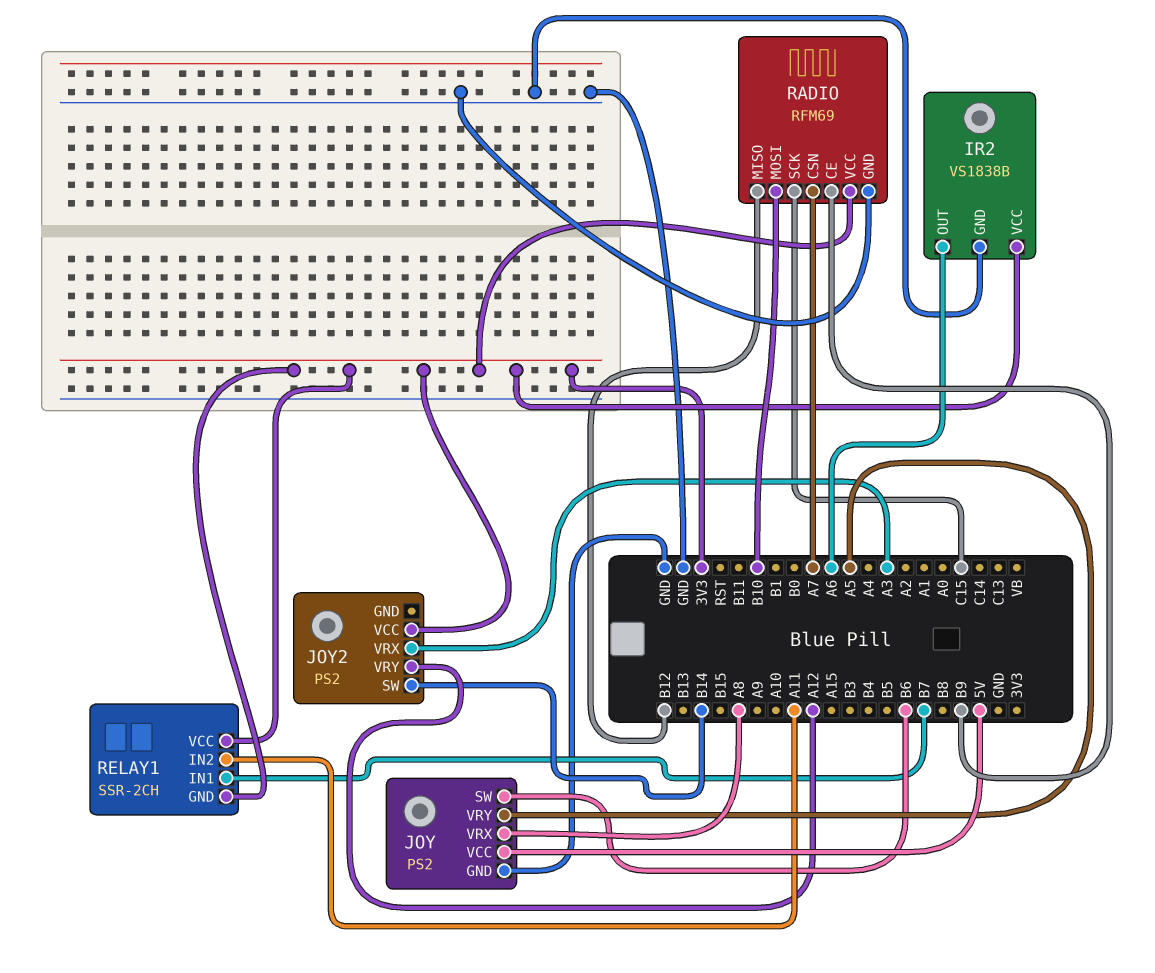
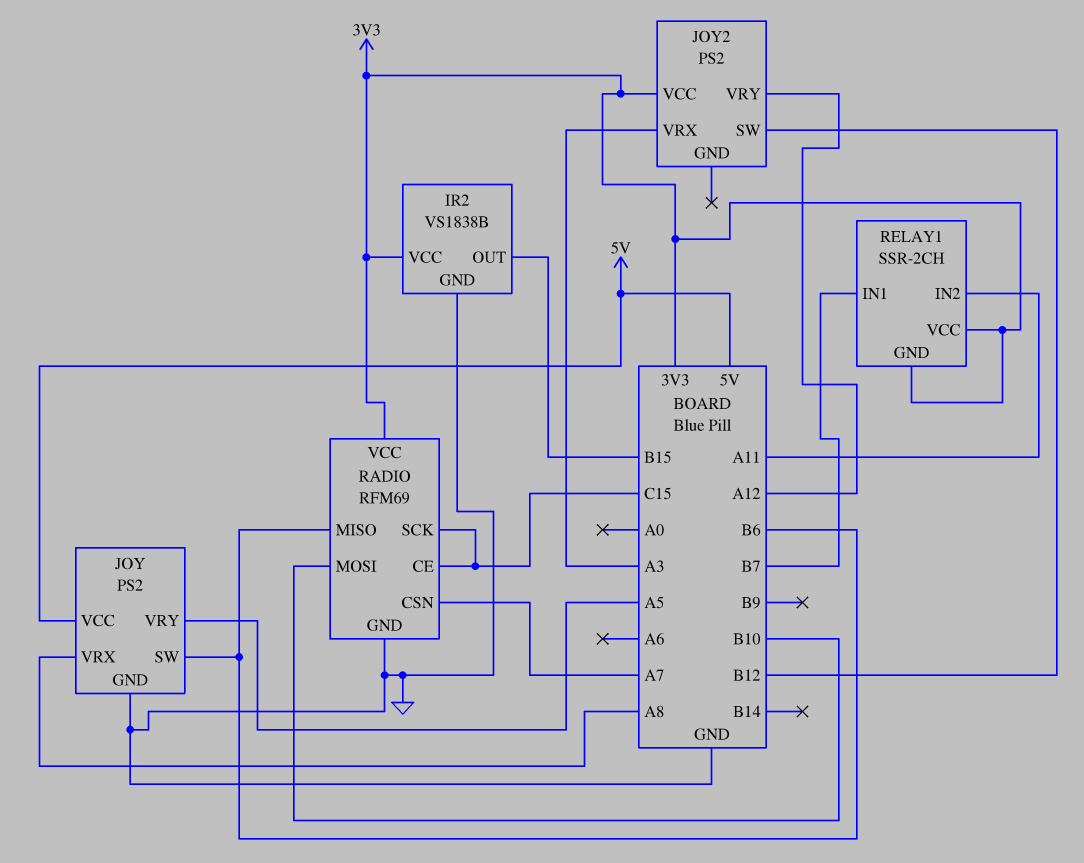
IR2 pin OUT: A6 -> B15
JOY2 pin SW: B14 -> B12
RADIO pin CE: B9 -> C15
RADIO pin MISO: B12 -> B6

